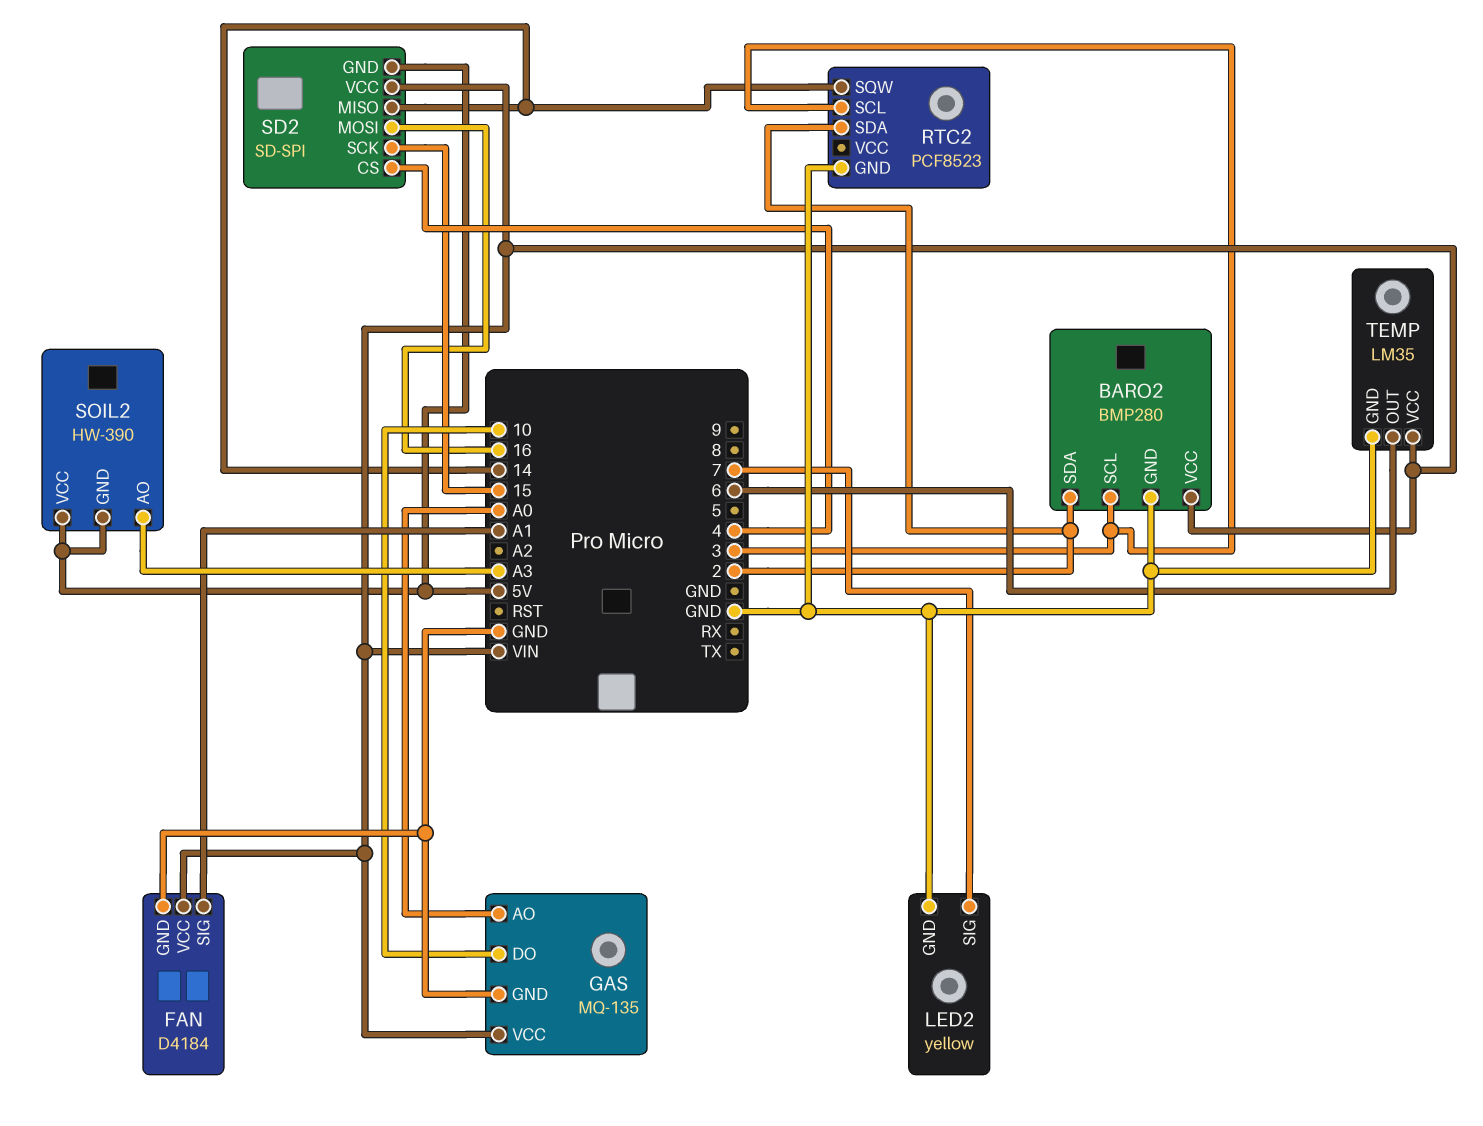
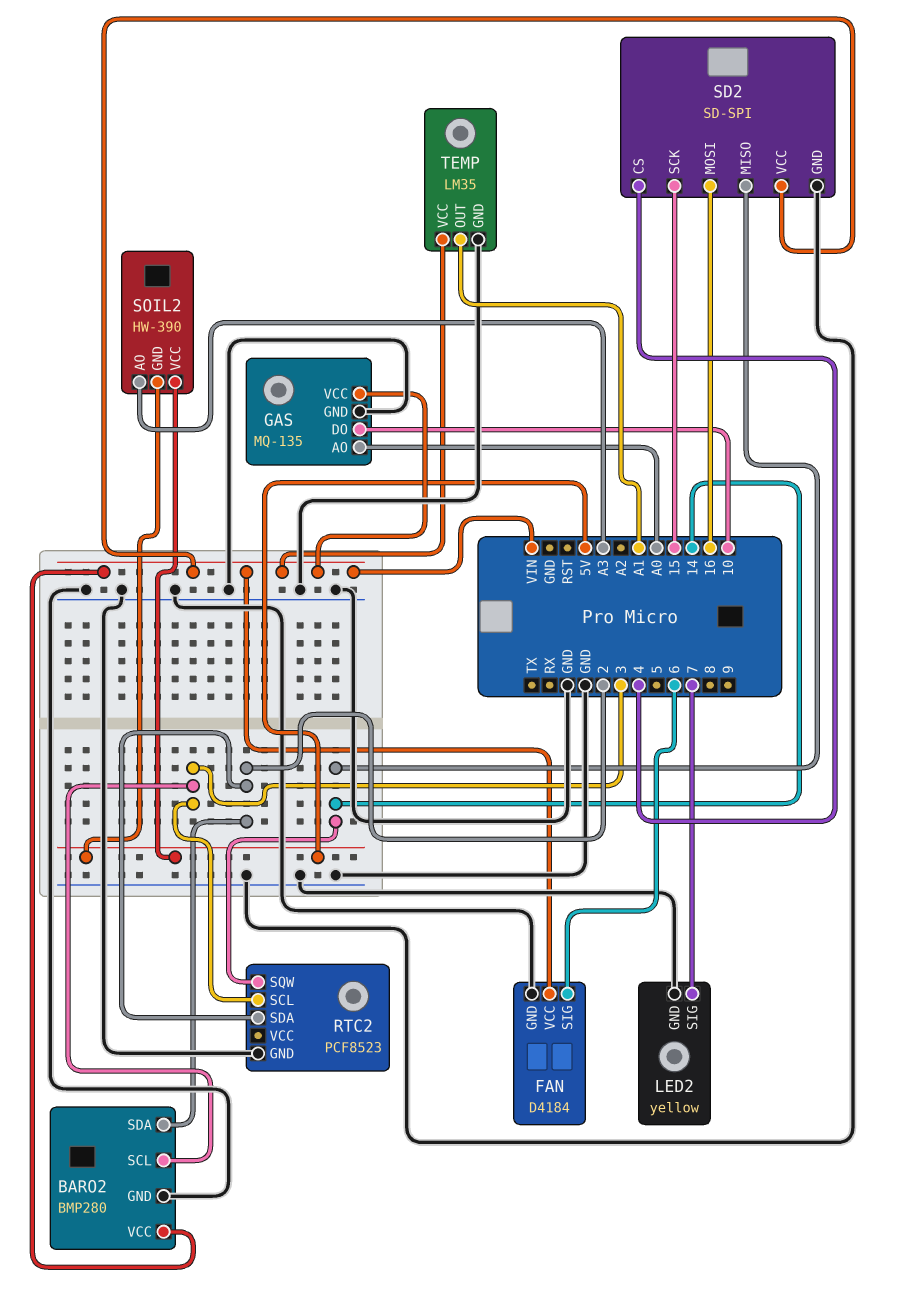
FAN pin SIG: A1 -> 6
SD2 pin GND: 5V -> GND
TEMP pin OUT: 6 -> A1

